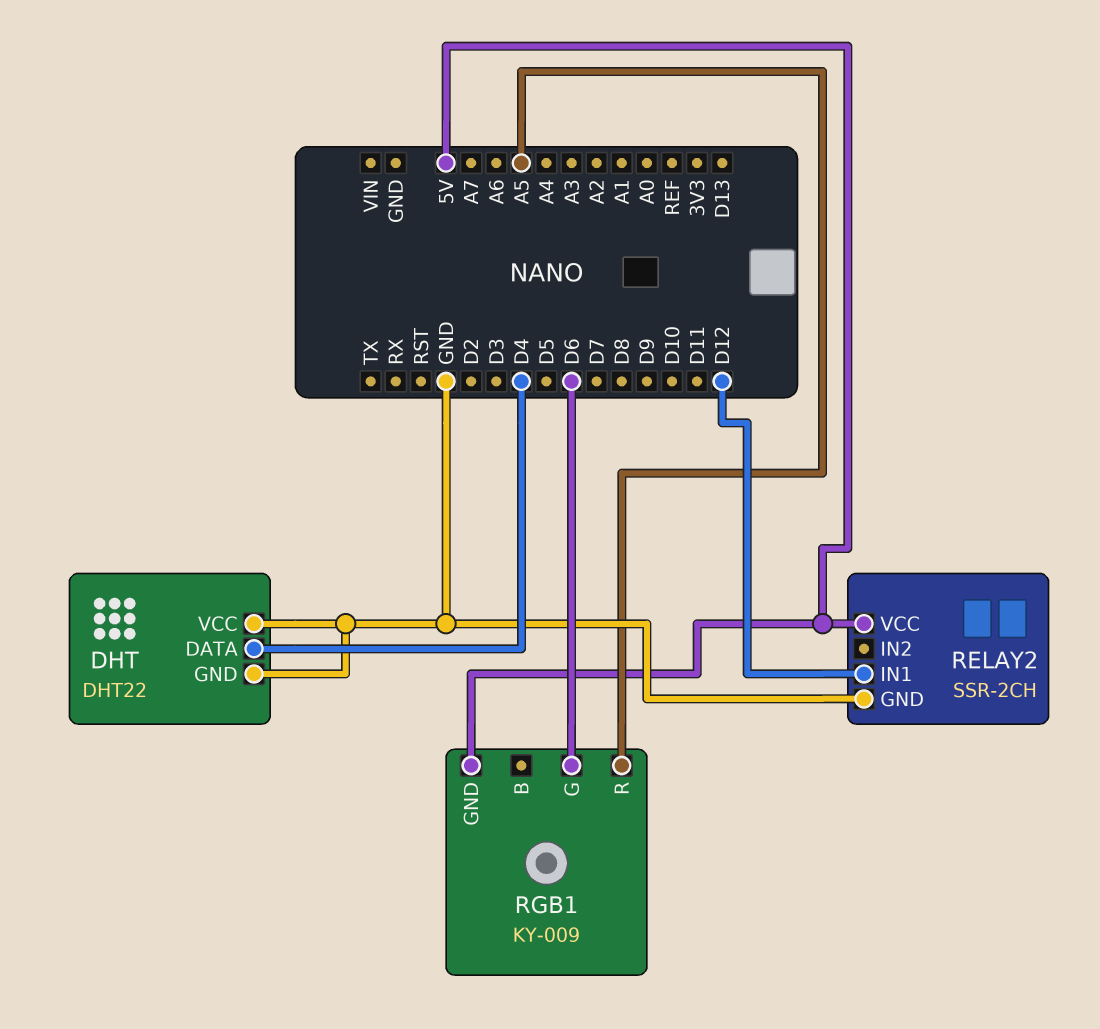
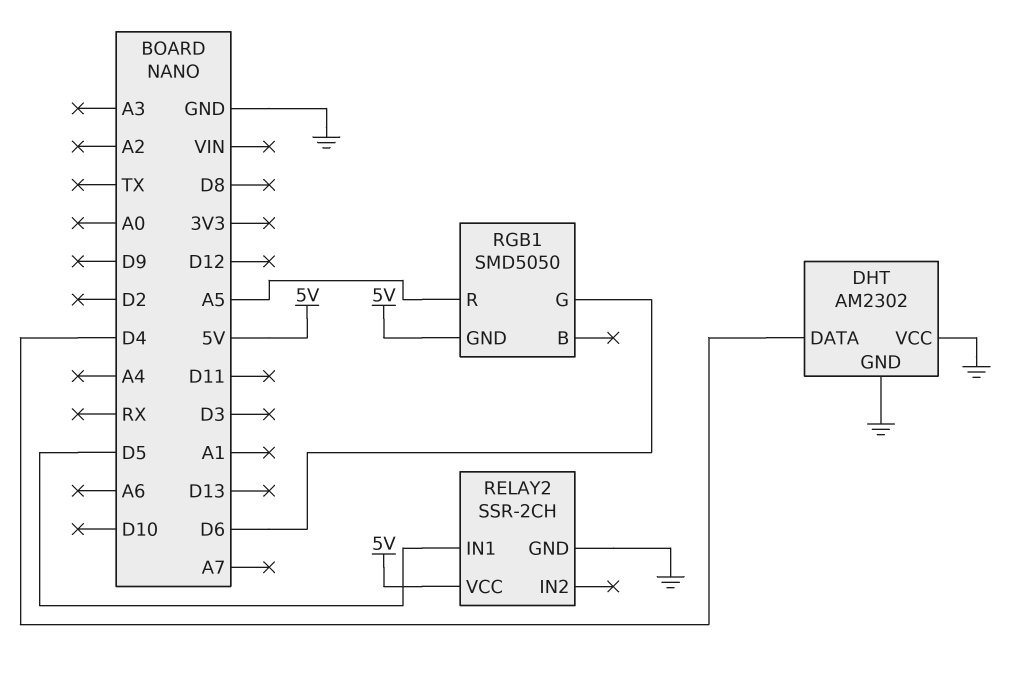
DHT: DHT22 -> AM2302
RELAY2 pin IN1: D12 -> D5
RGB1: KY-009 -> SMD5050

